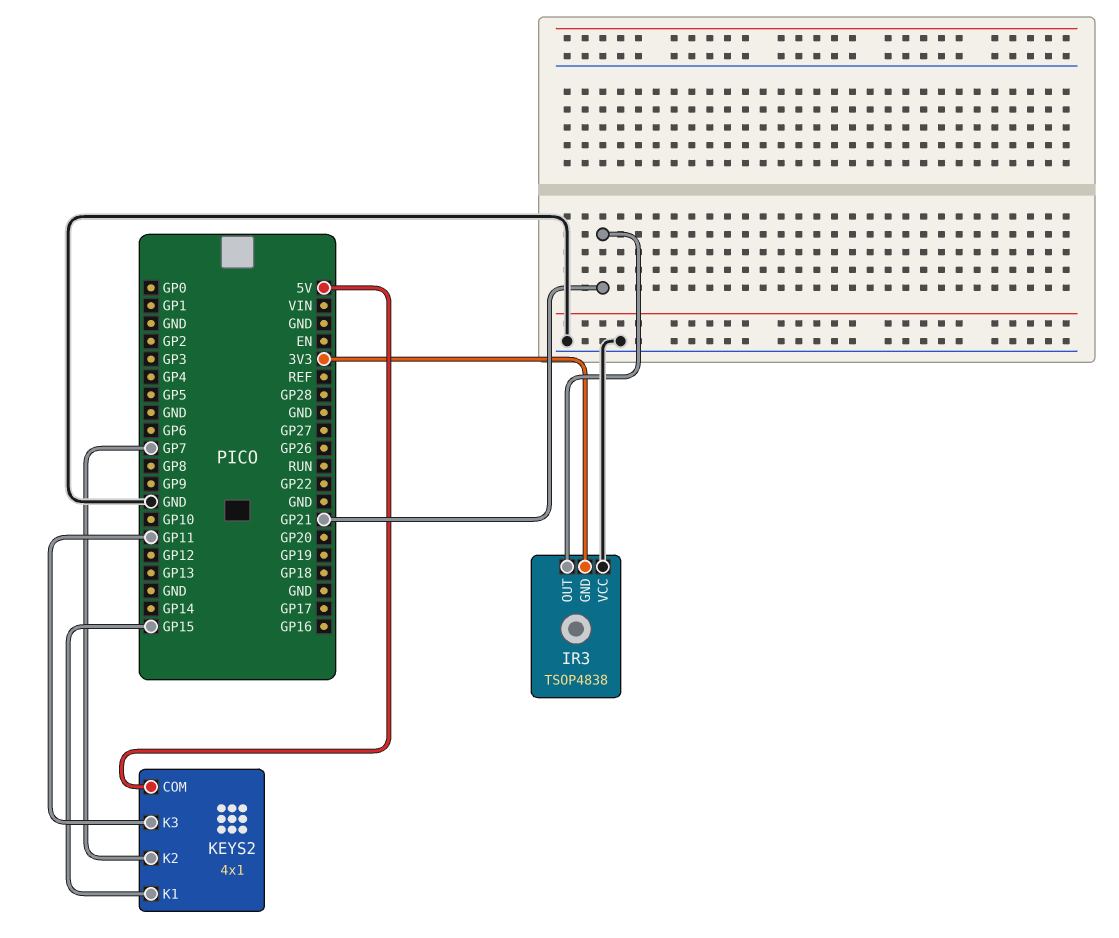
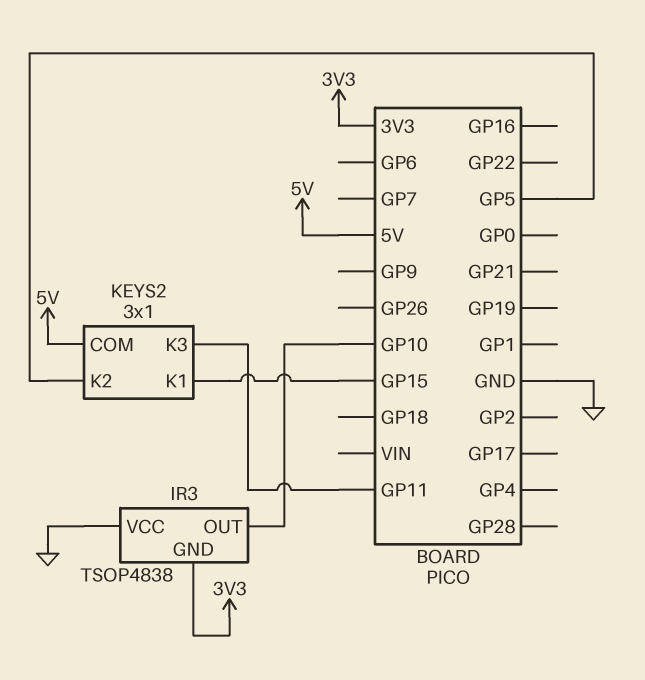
IR3 pin OUT: GP21 -> GP10
KEYS2: 4x1 -> 3x1
KEYS2 pin K2: GP7 -> GP5

